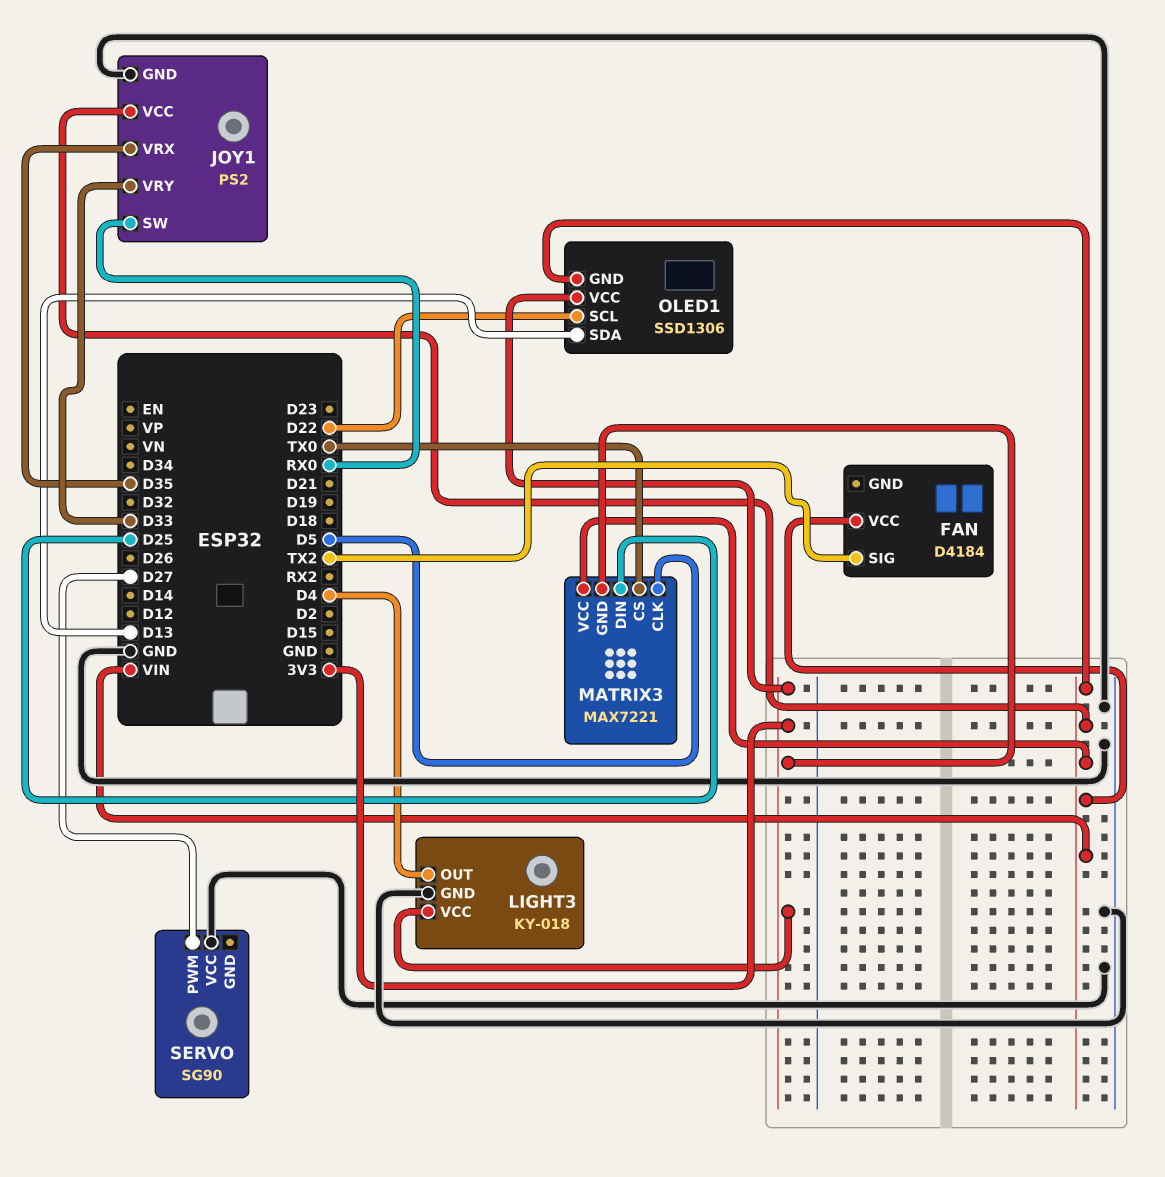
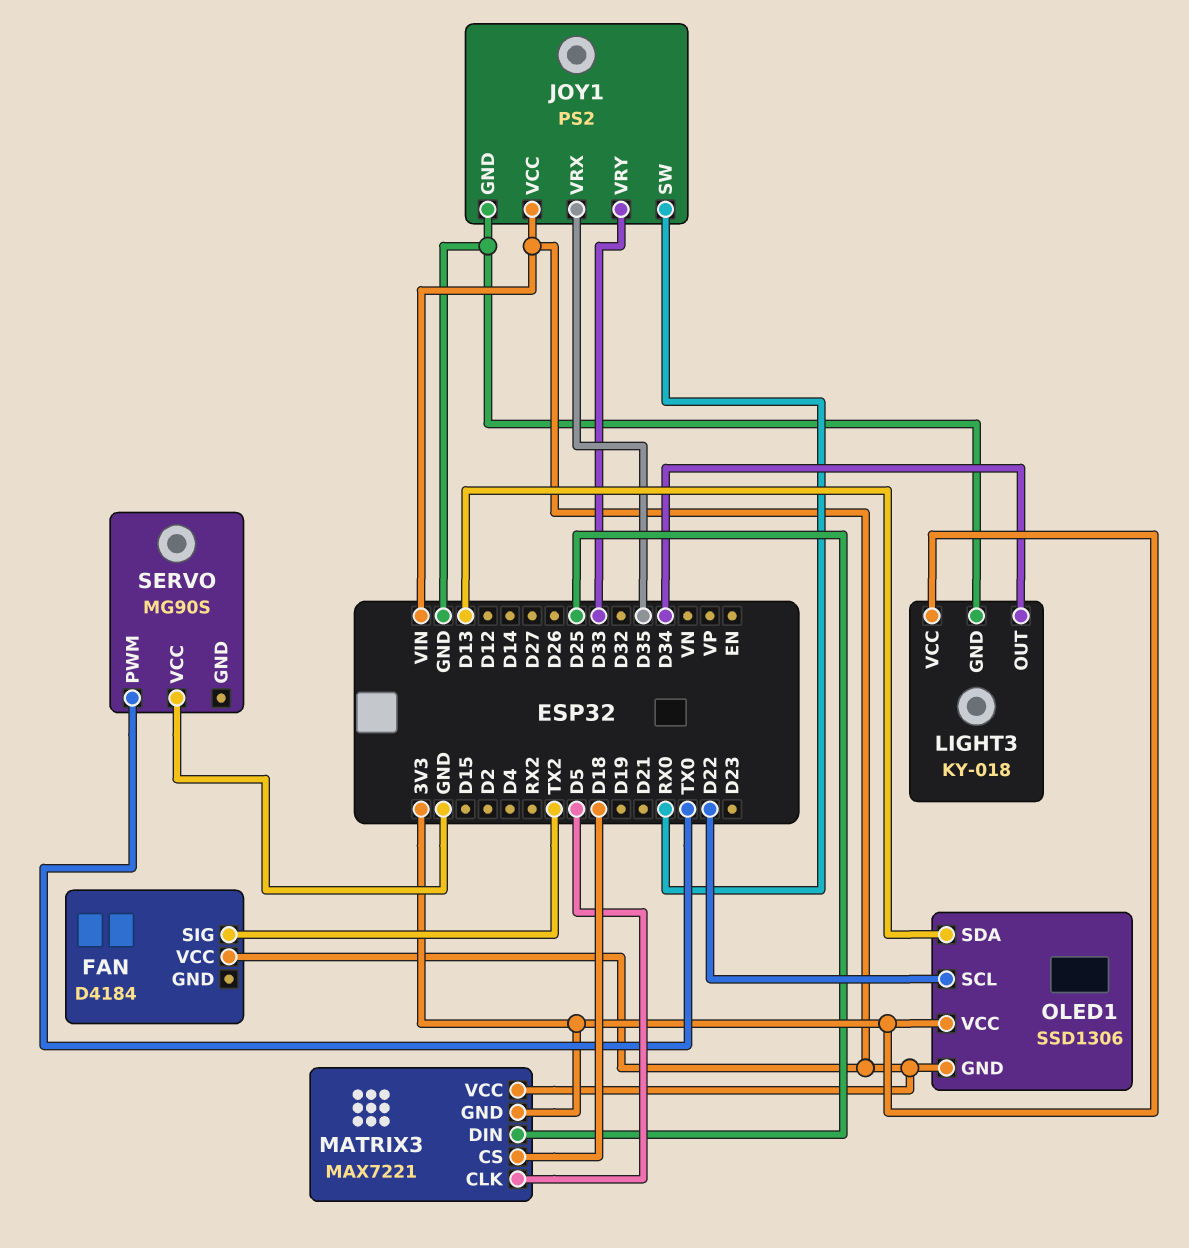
LIGHT3 pin OUT: D4 -> D34
MATRIX3 pin CS: TX0 -> D18
SERVO: SG90 -> MG90S
SERVO pin PWM: D27 -> TX0

